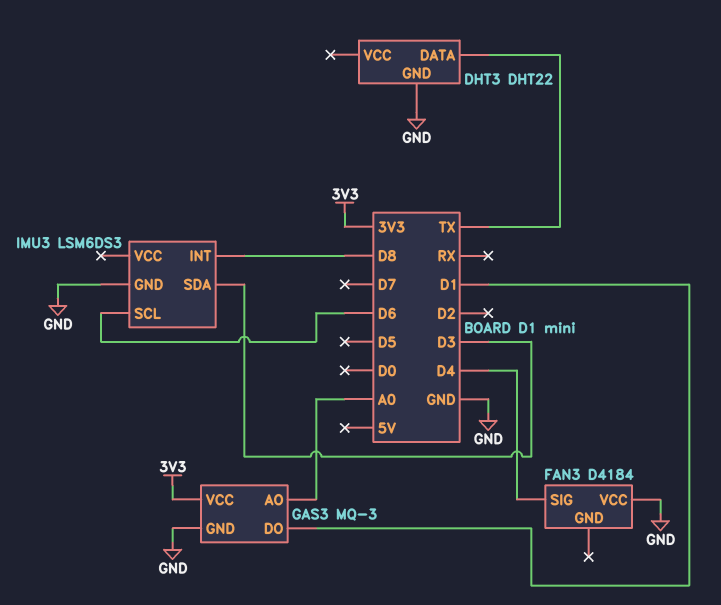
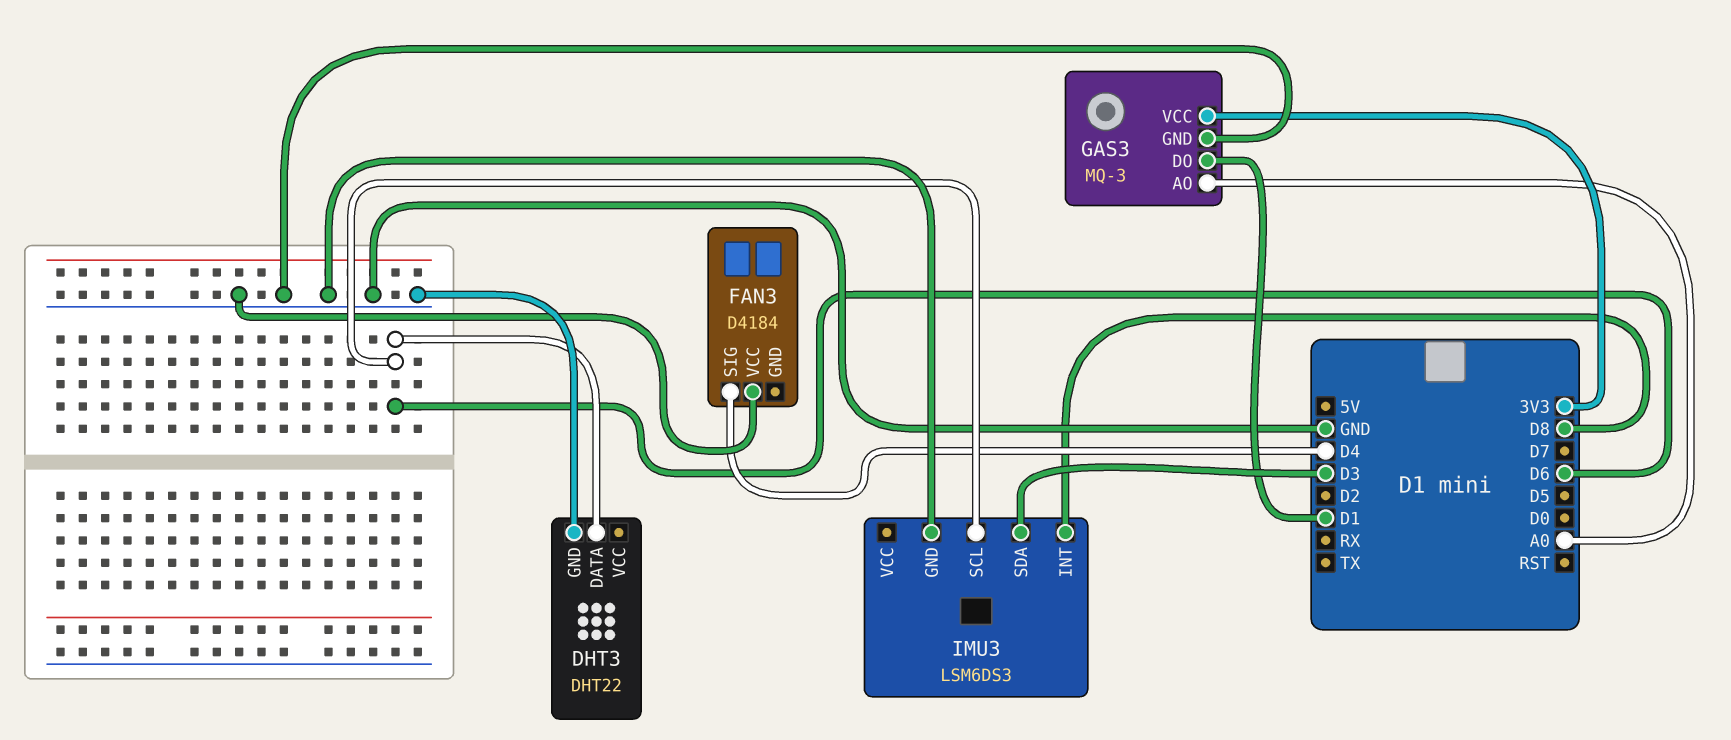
DHT3 pin DATA: TX -> D6

